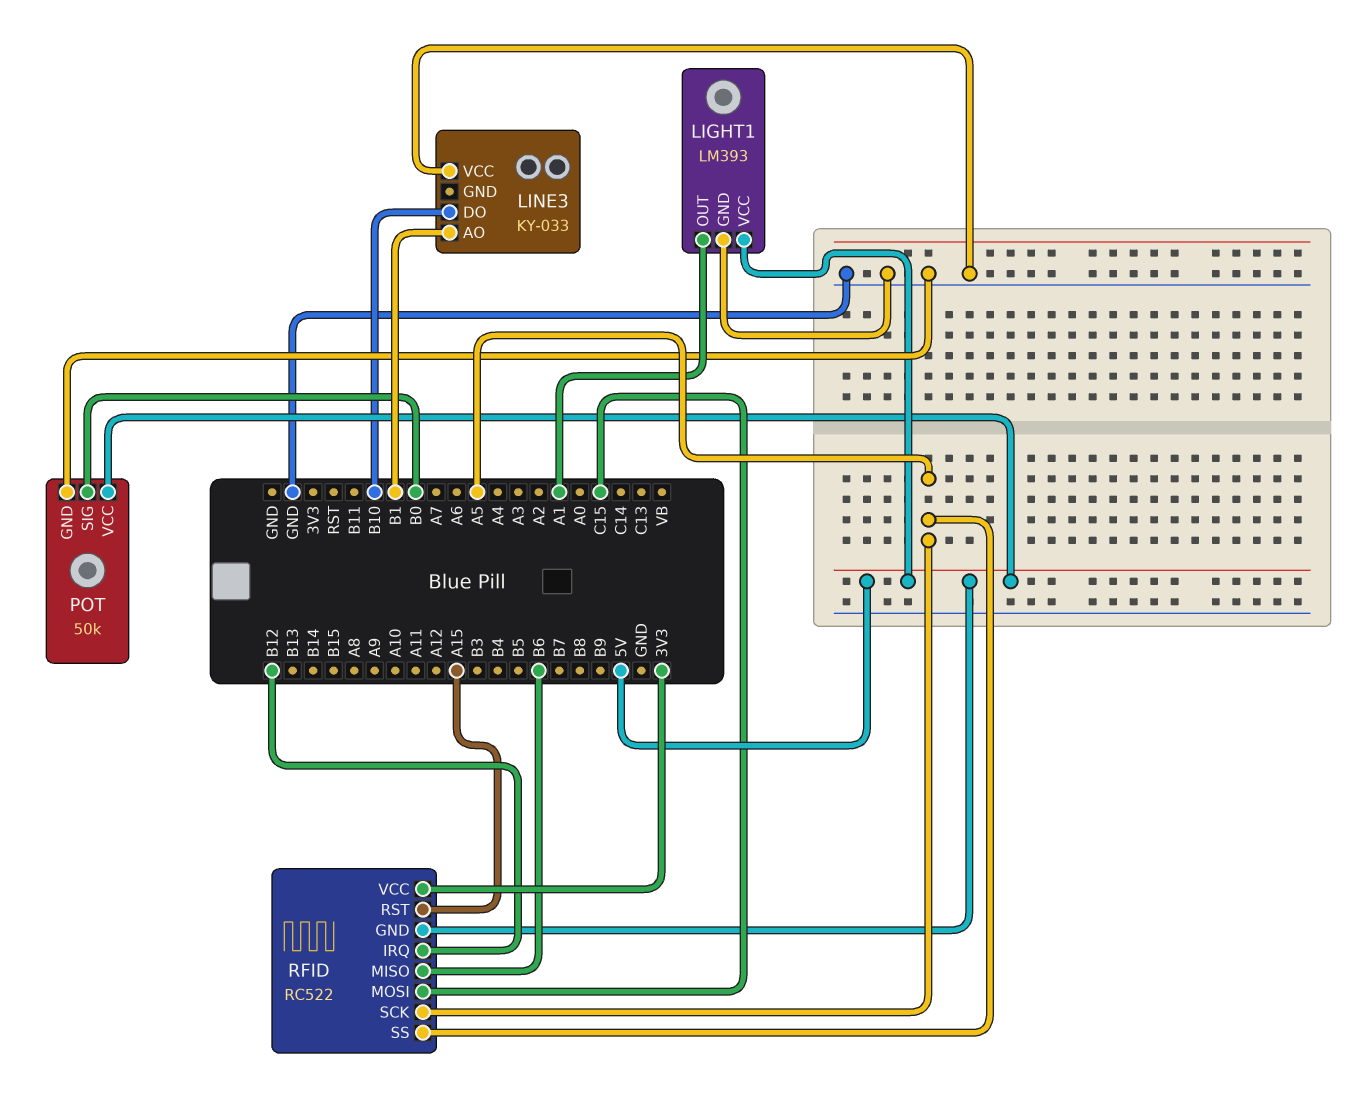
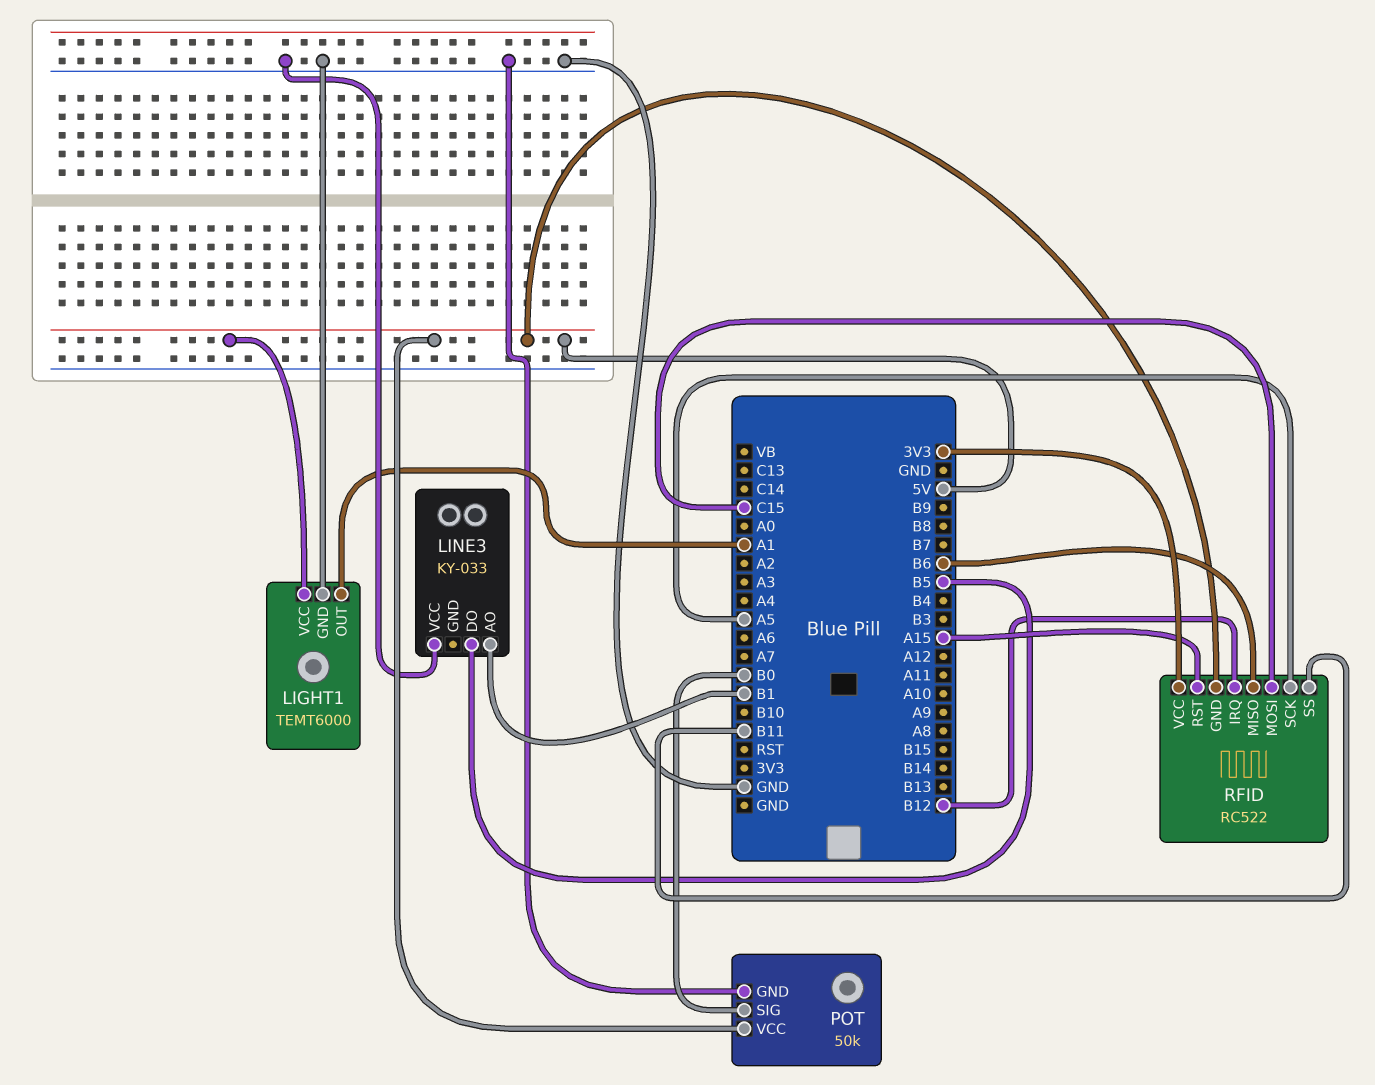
LIGHT1: LM393 -> TEMT6000
LINE3 pin DO: B10 -> B5
RFID pin SS: A5 -> B11

